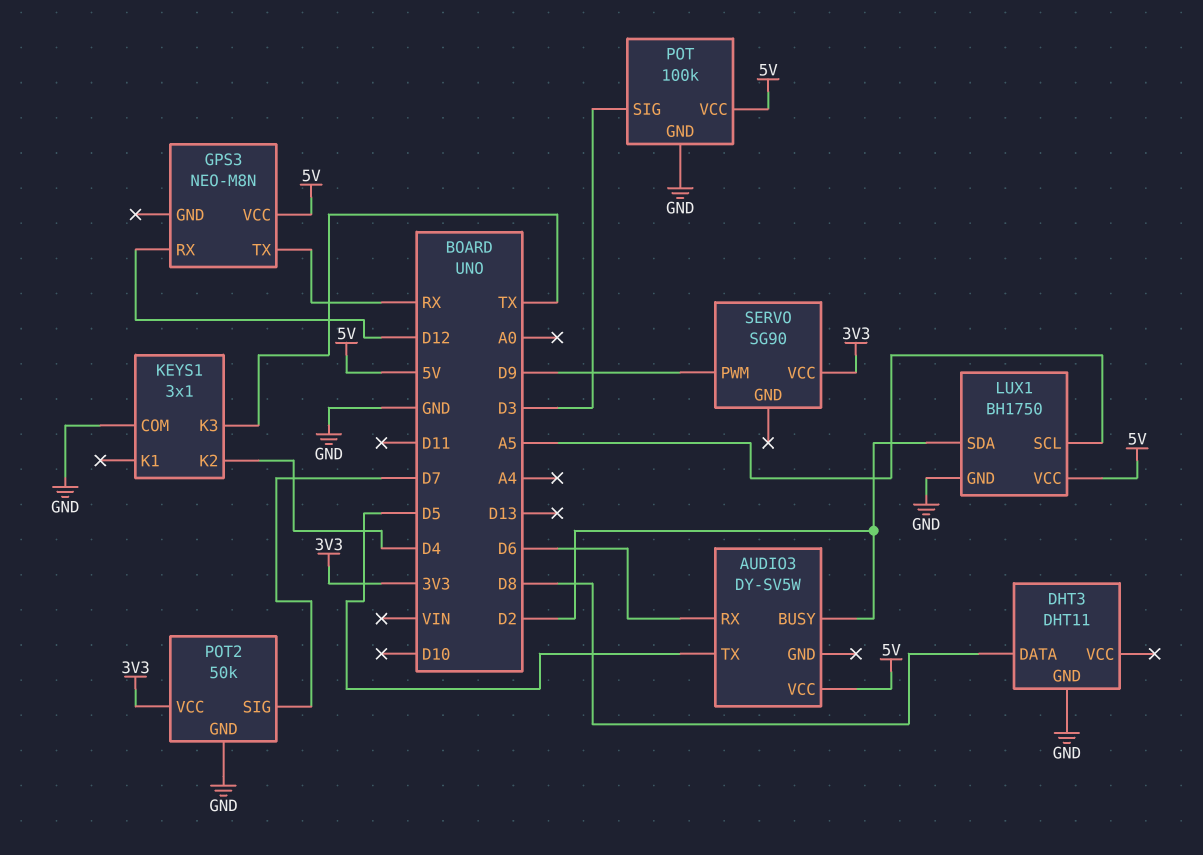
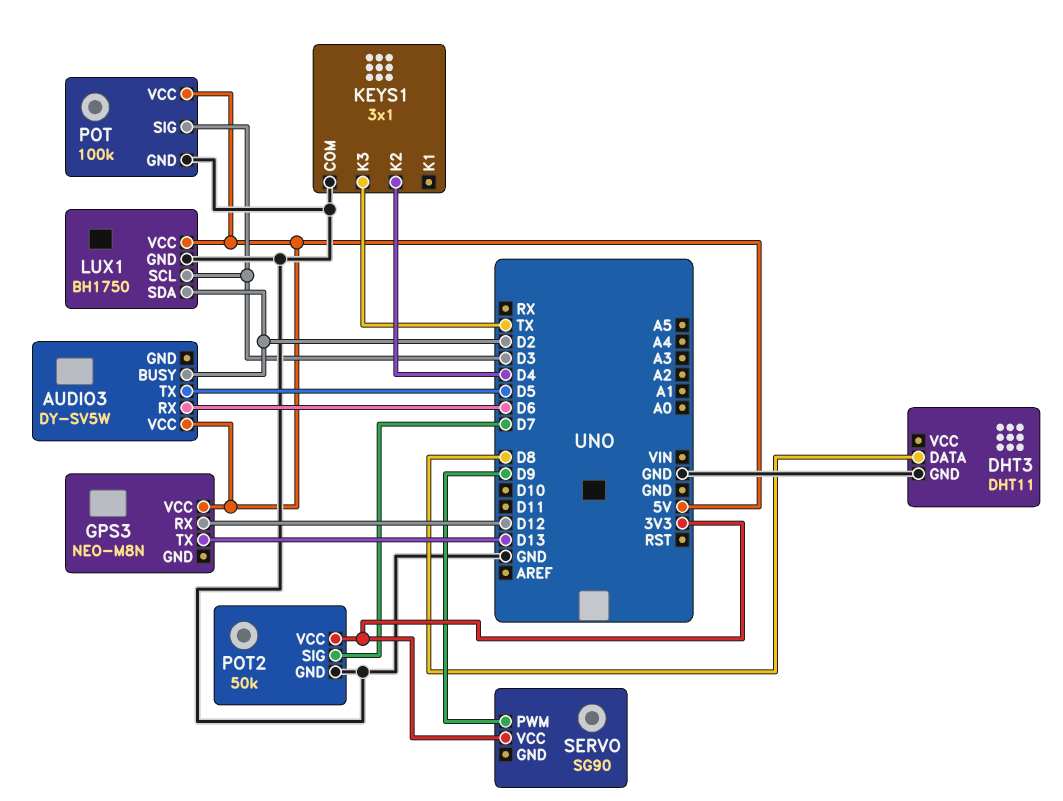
GPS3 pin TX: RX -> D13
LUX1 pin SCL: A5 -> D3

